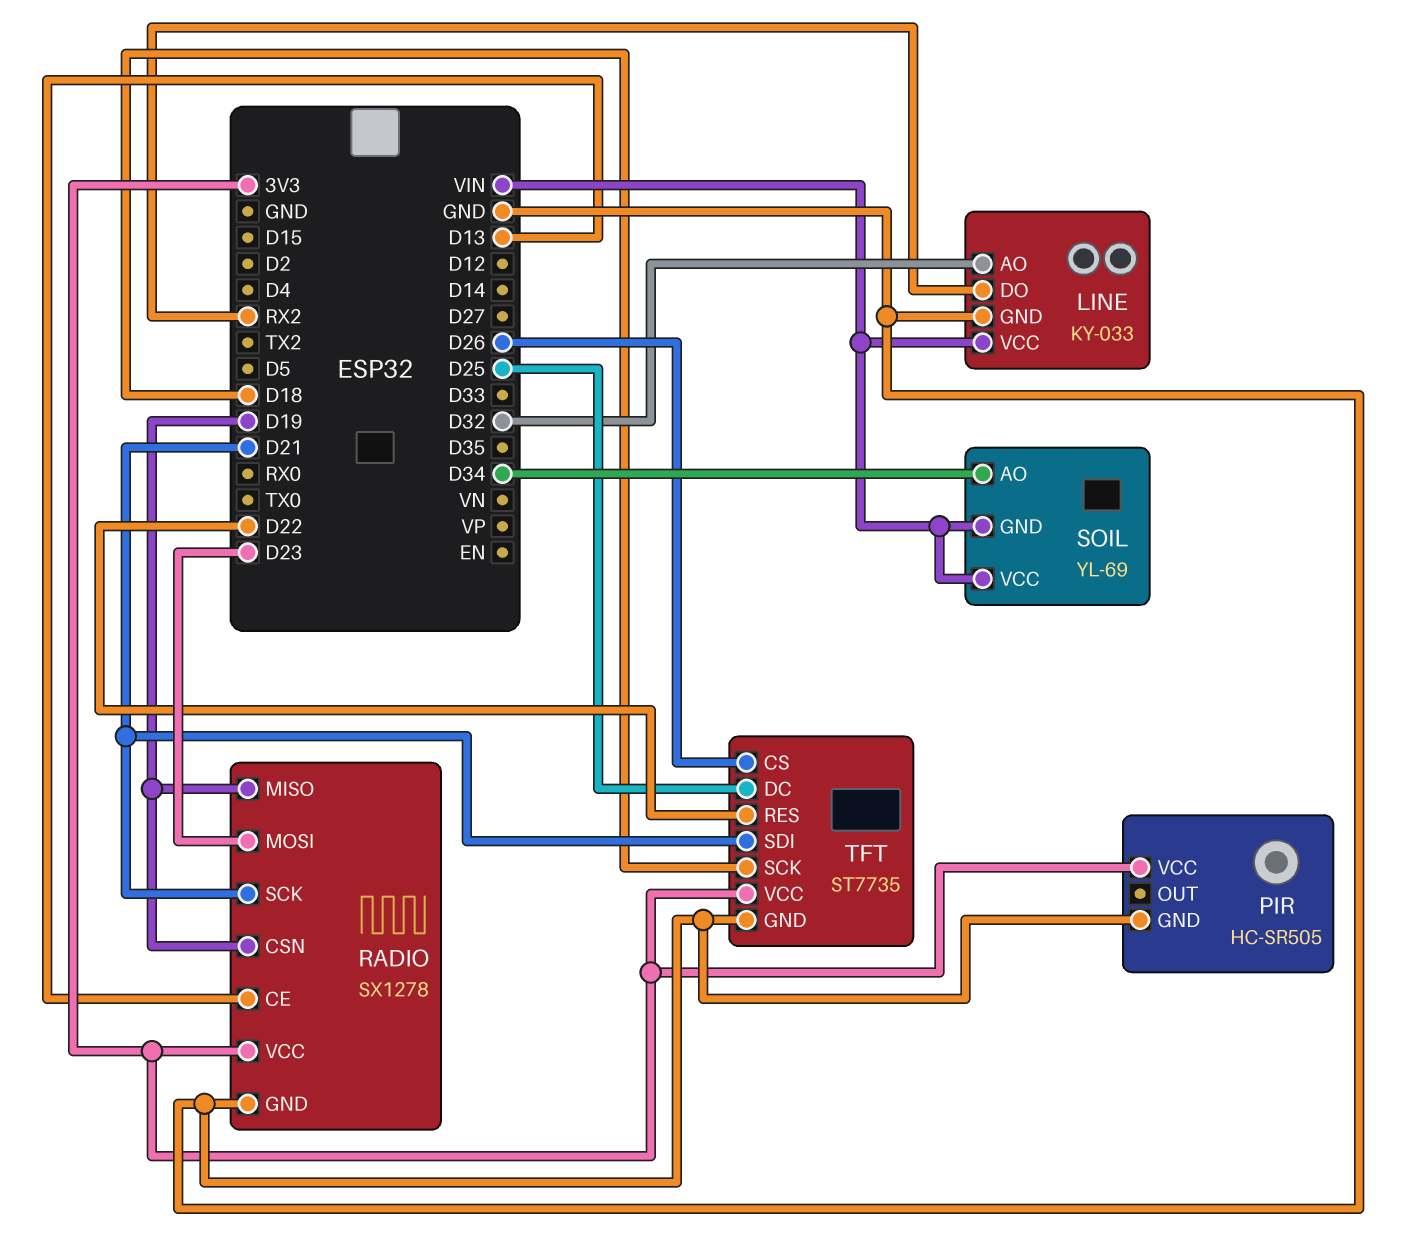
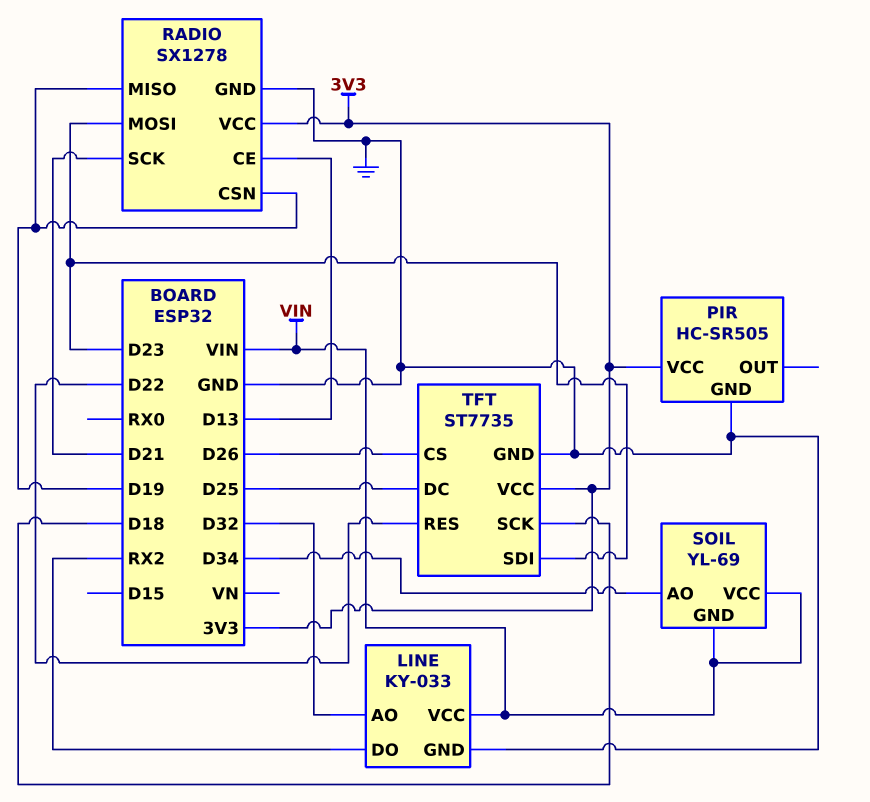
TFT pin SDI: D21 -> D23

